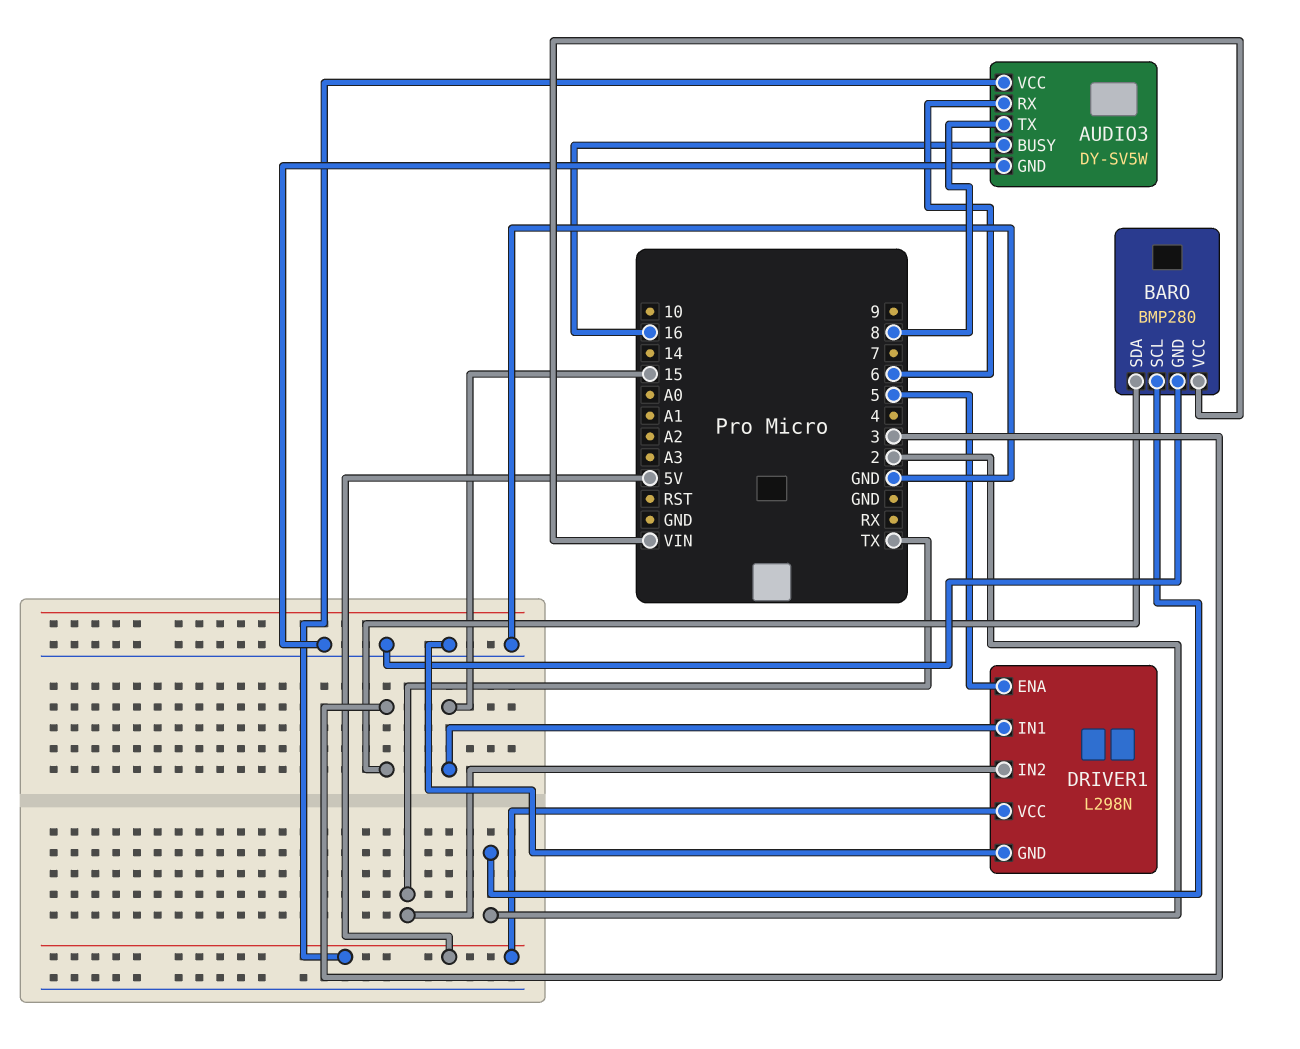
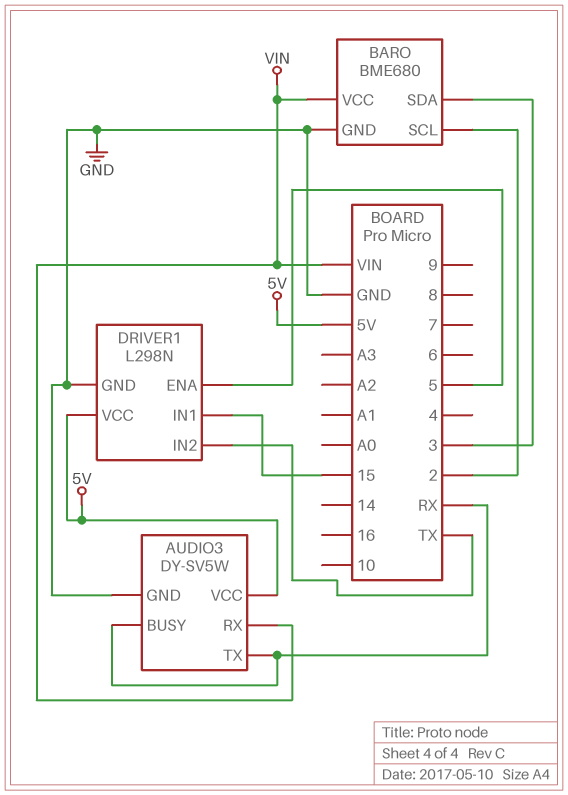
AUDIO3 pin BUSY: 16 -> RX
AUDIO3 pin RX: 6 -> VIN
AUDIO3 pin TX: 8 -> RX
BARO: BMP280 -> BME680

